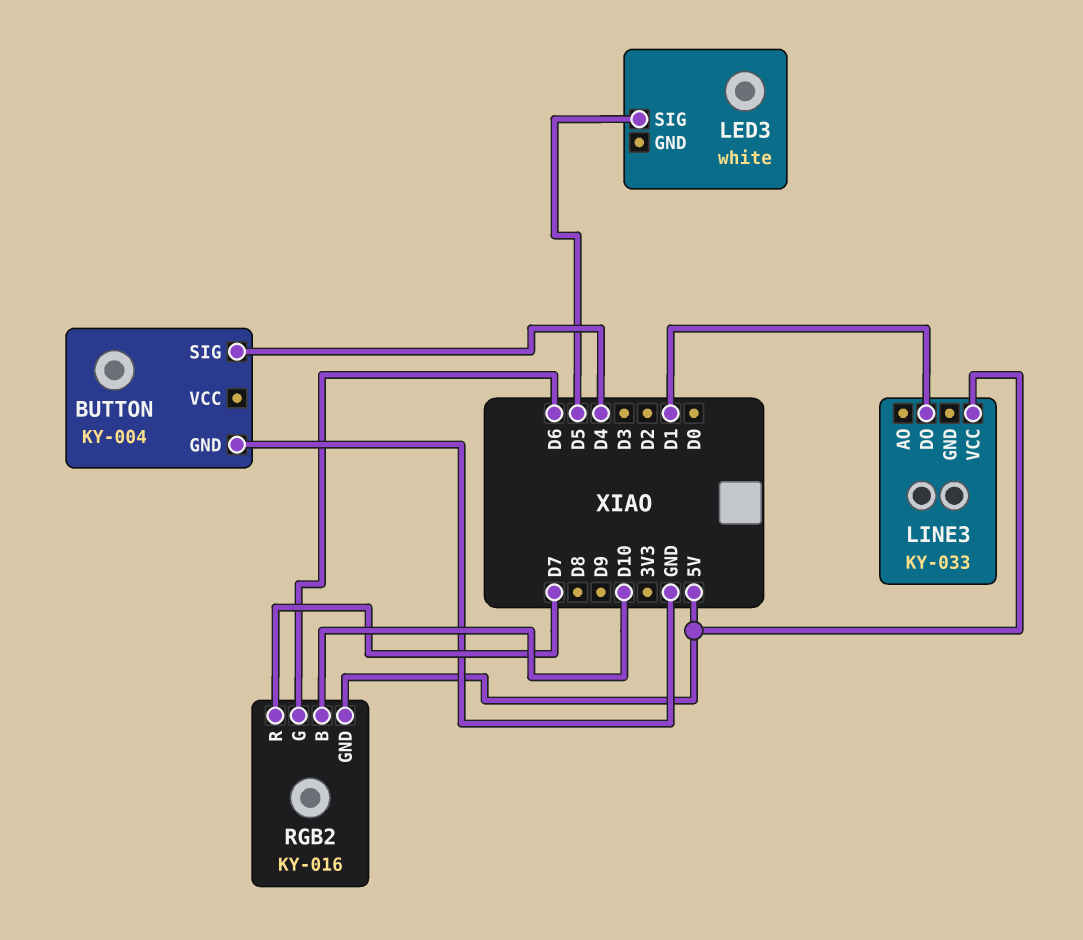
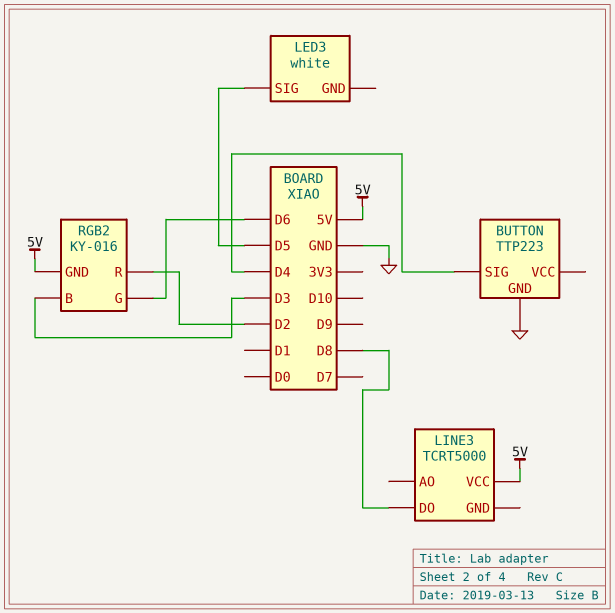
BUTTON: KY-004 -> TTP223
LINE3: KY-033 -> TCRT5000
LINE3 pin DO: D1 -> D8
RGB2 pin B: D10 -> D3
RGB2 pin R: D7 -> D2

